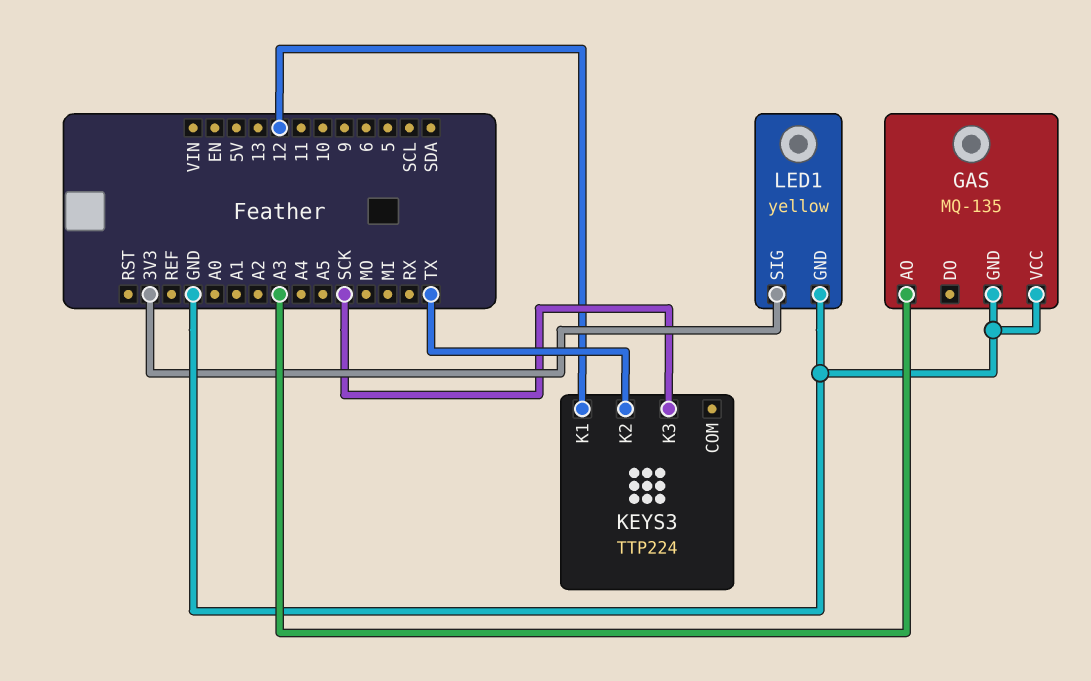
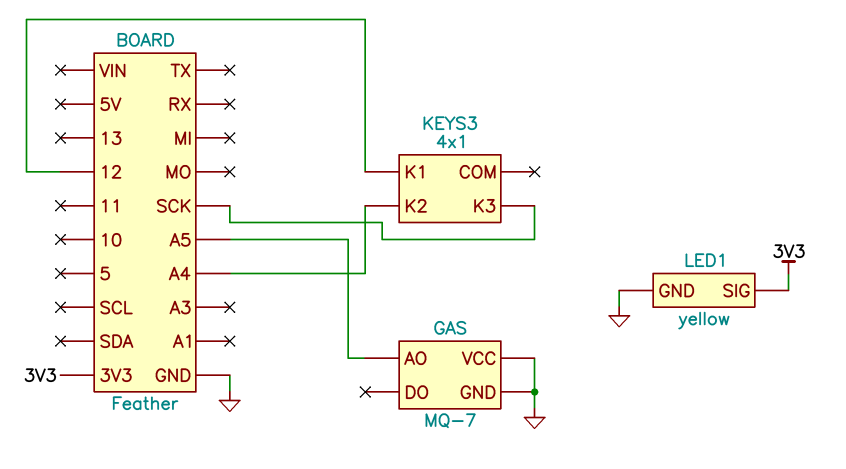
GAS: MQ-135 -> MQ-7
GAS pin AO: A3 -> A5
KEYS3: TTP224 -> 4x1
KEYS3 pin K2: TX -> A4

